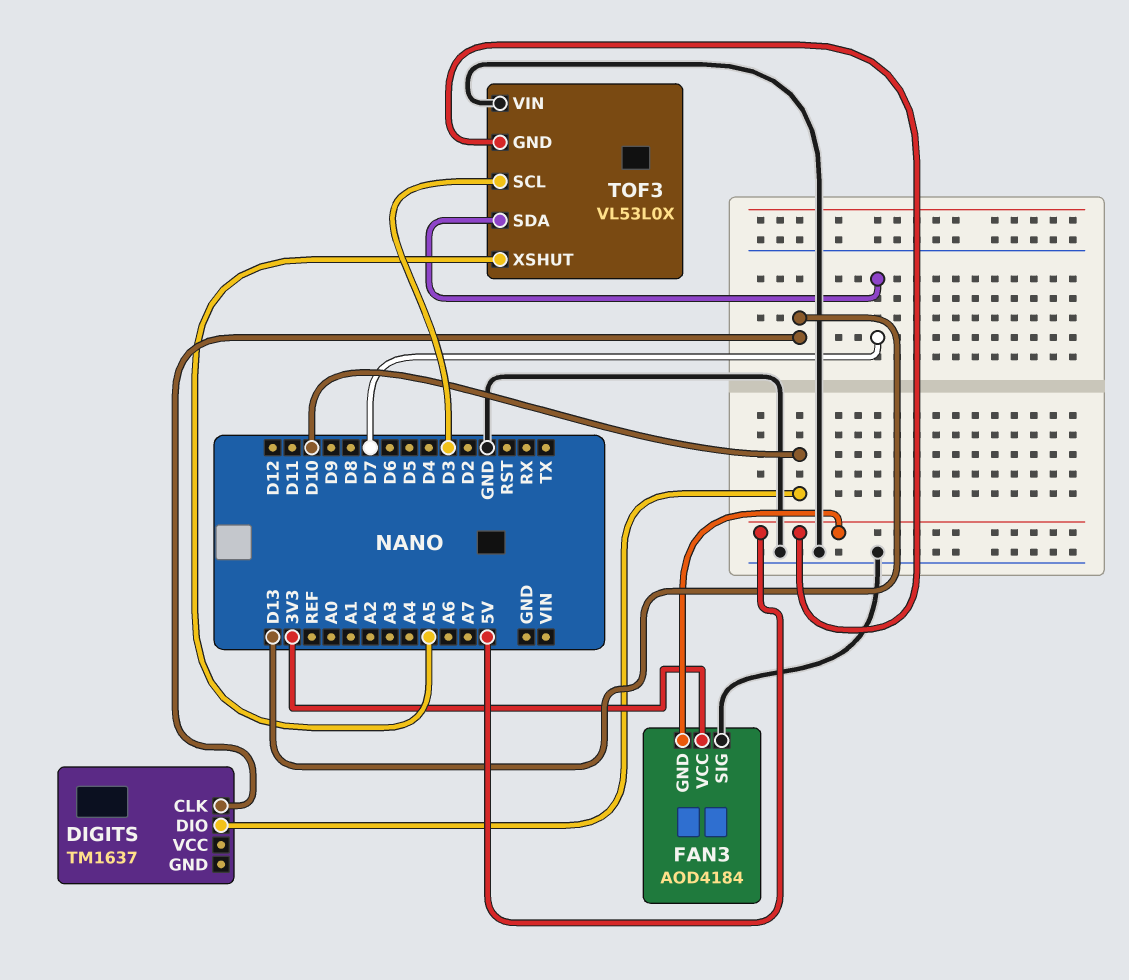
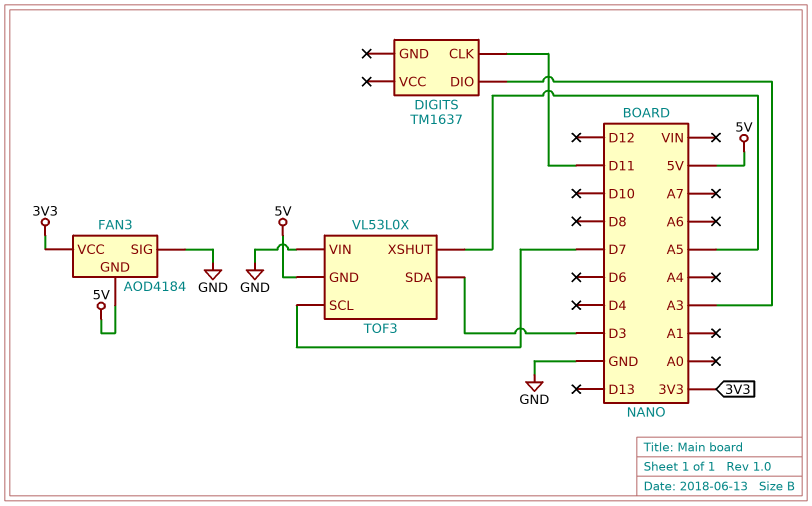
DIGITS pin CLK: D13 -> D11
DIGITS pin DIO: D10 -> A3
TOF3 pin SCL: D3 -> D7
TOF3 pin SDA: D7 -> D3

